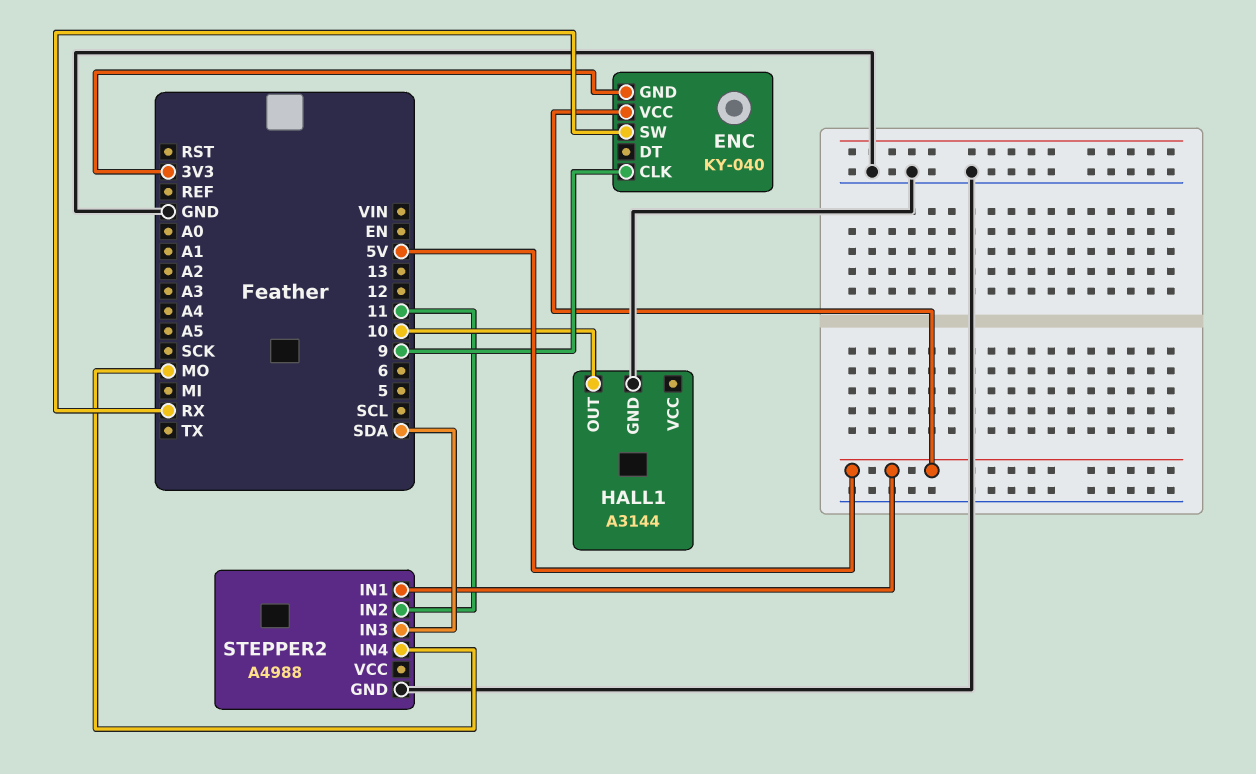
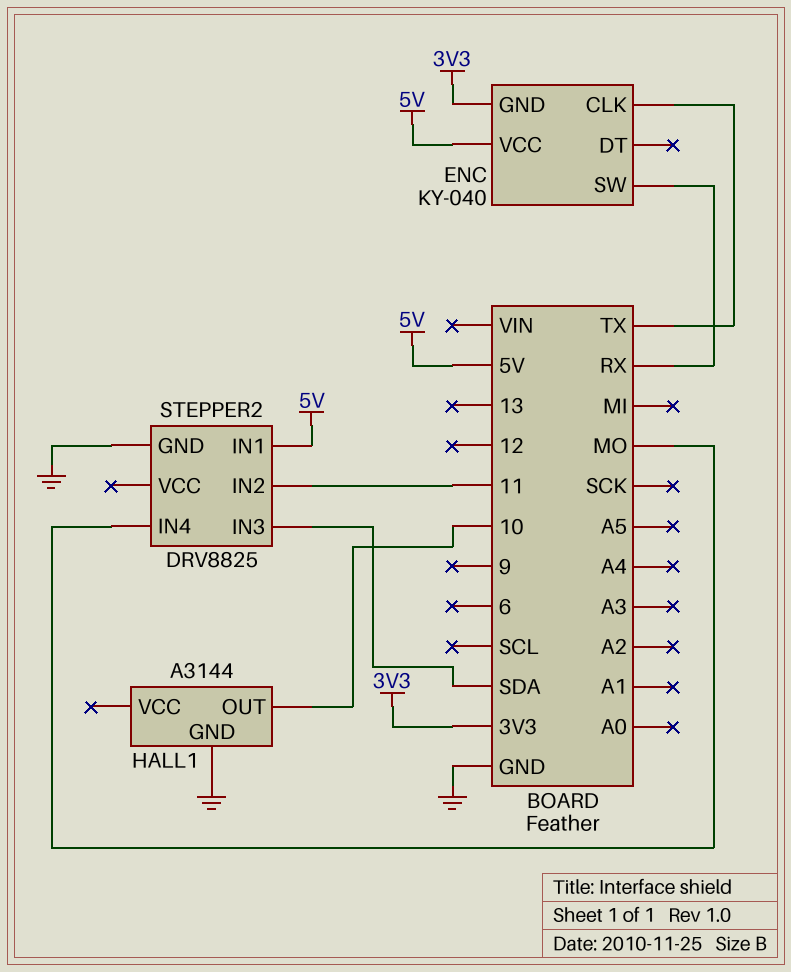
ENC pin CLK: 9 -> TX
STEPPER2: A4988 -> DRV8825

